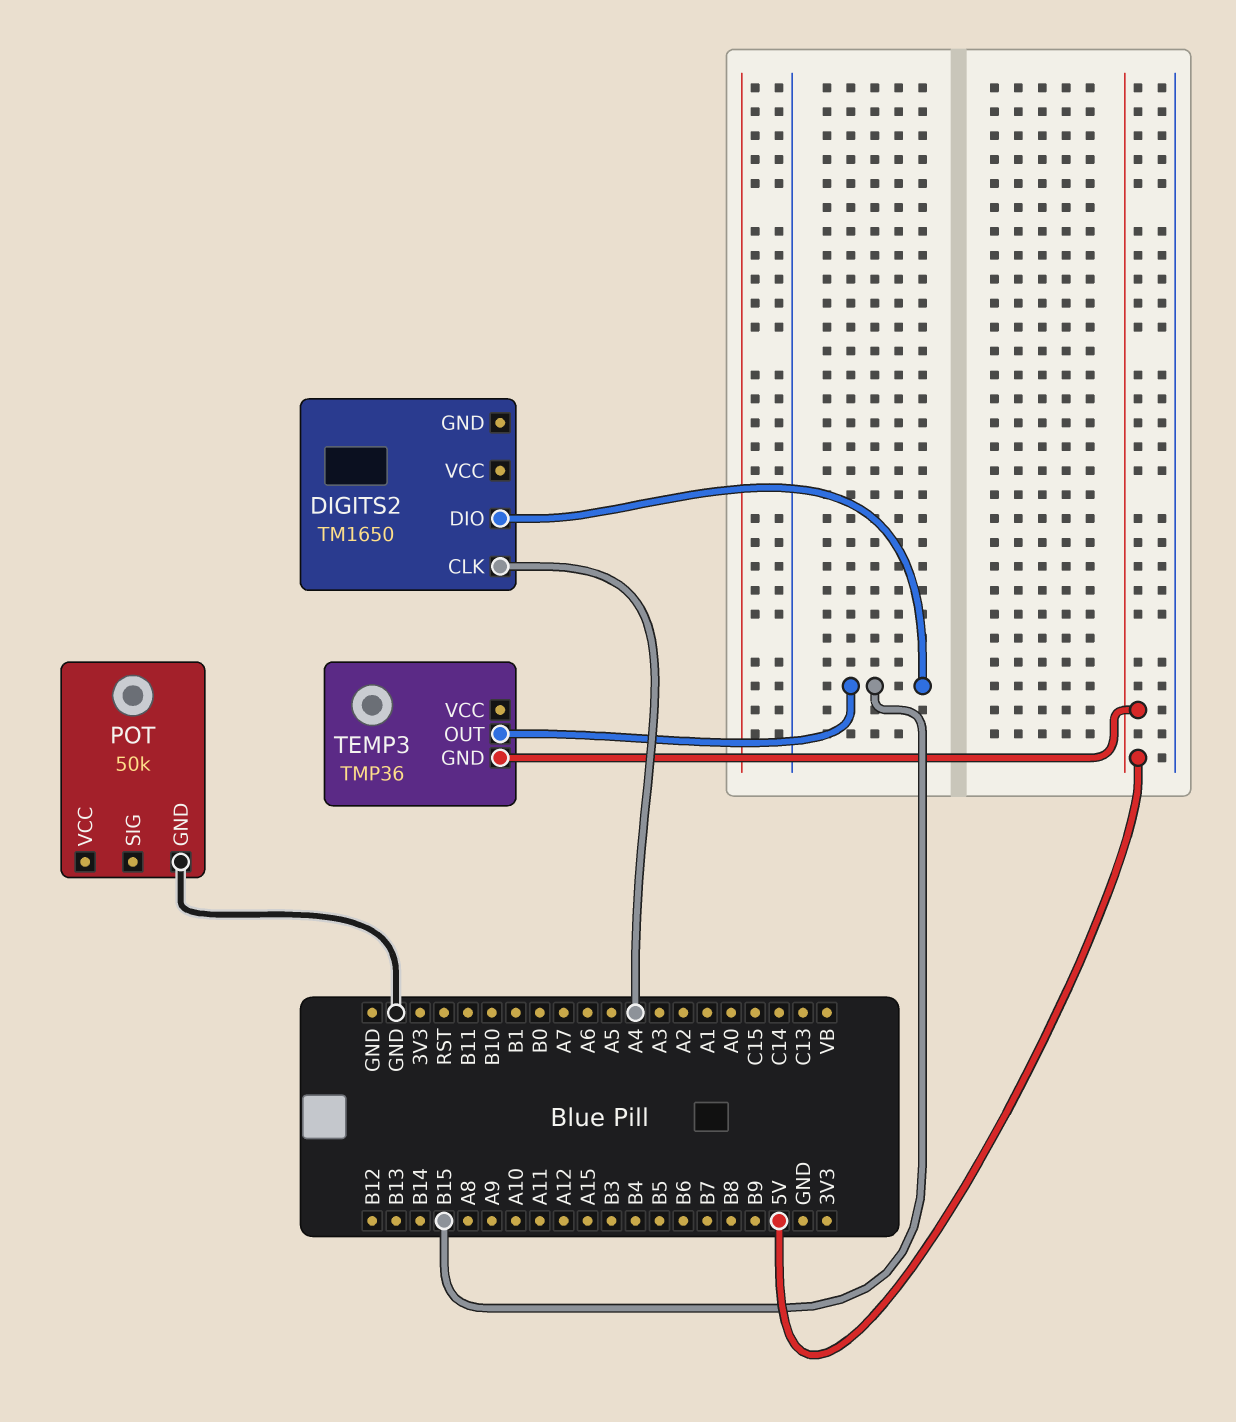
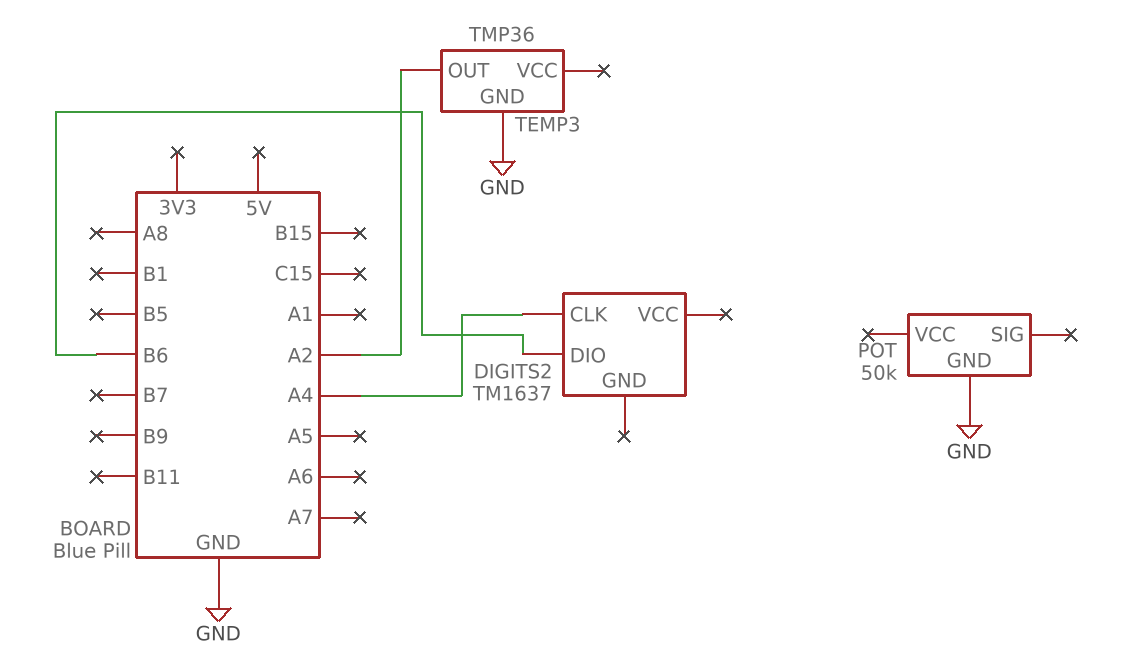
DIGITS2: TM1650 -> TM1637
DIGITS2 pin DIO: B15 -> B6
TEMP3 pin GND: 5V -> GND
TEMP3 pin OUT: B15 -> A2

